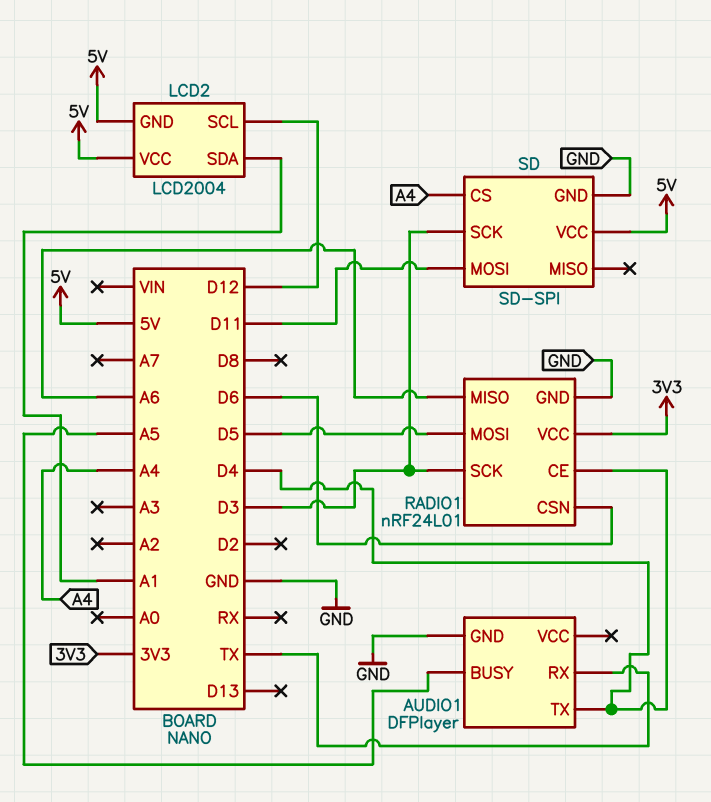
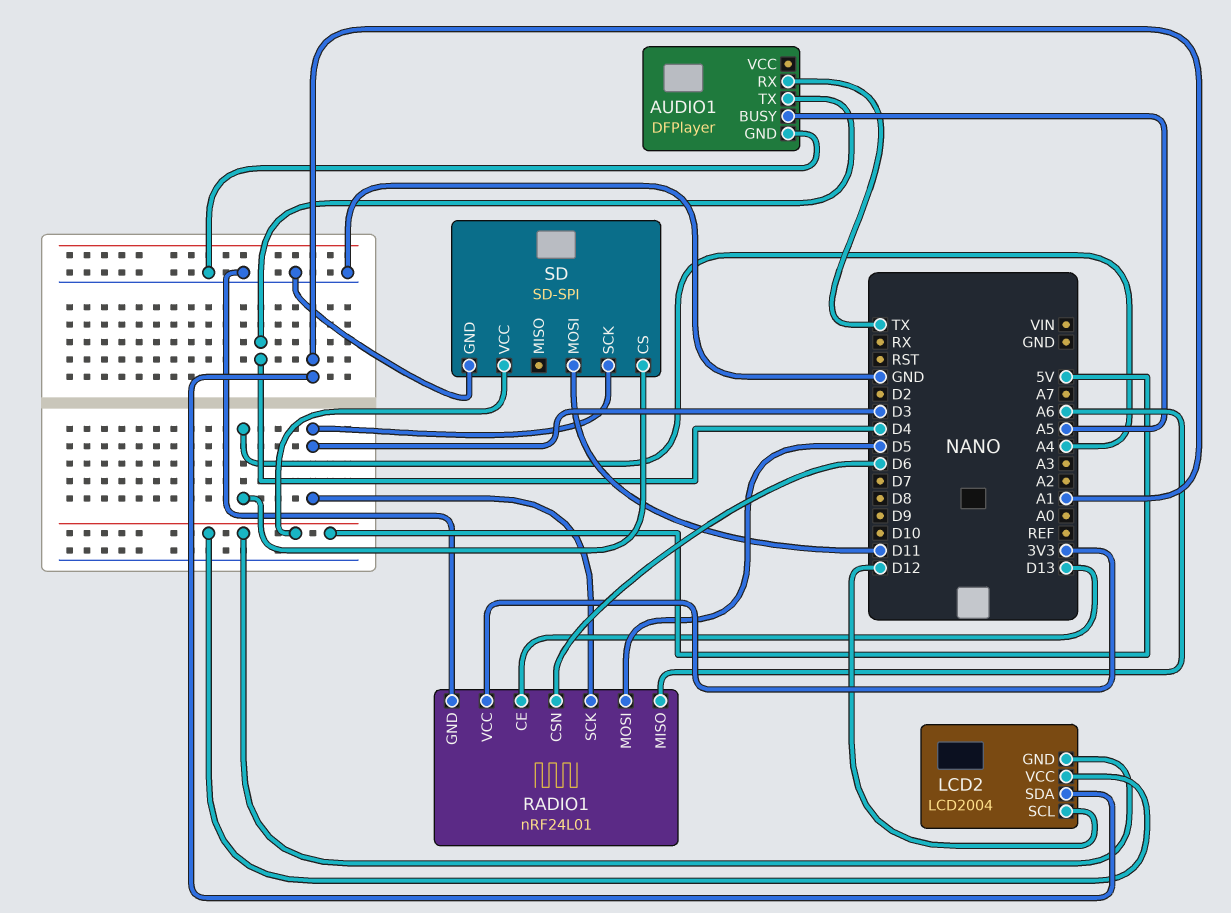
RADIO1 pin CE: D4 -> D13

